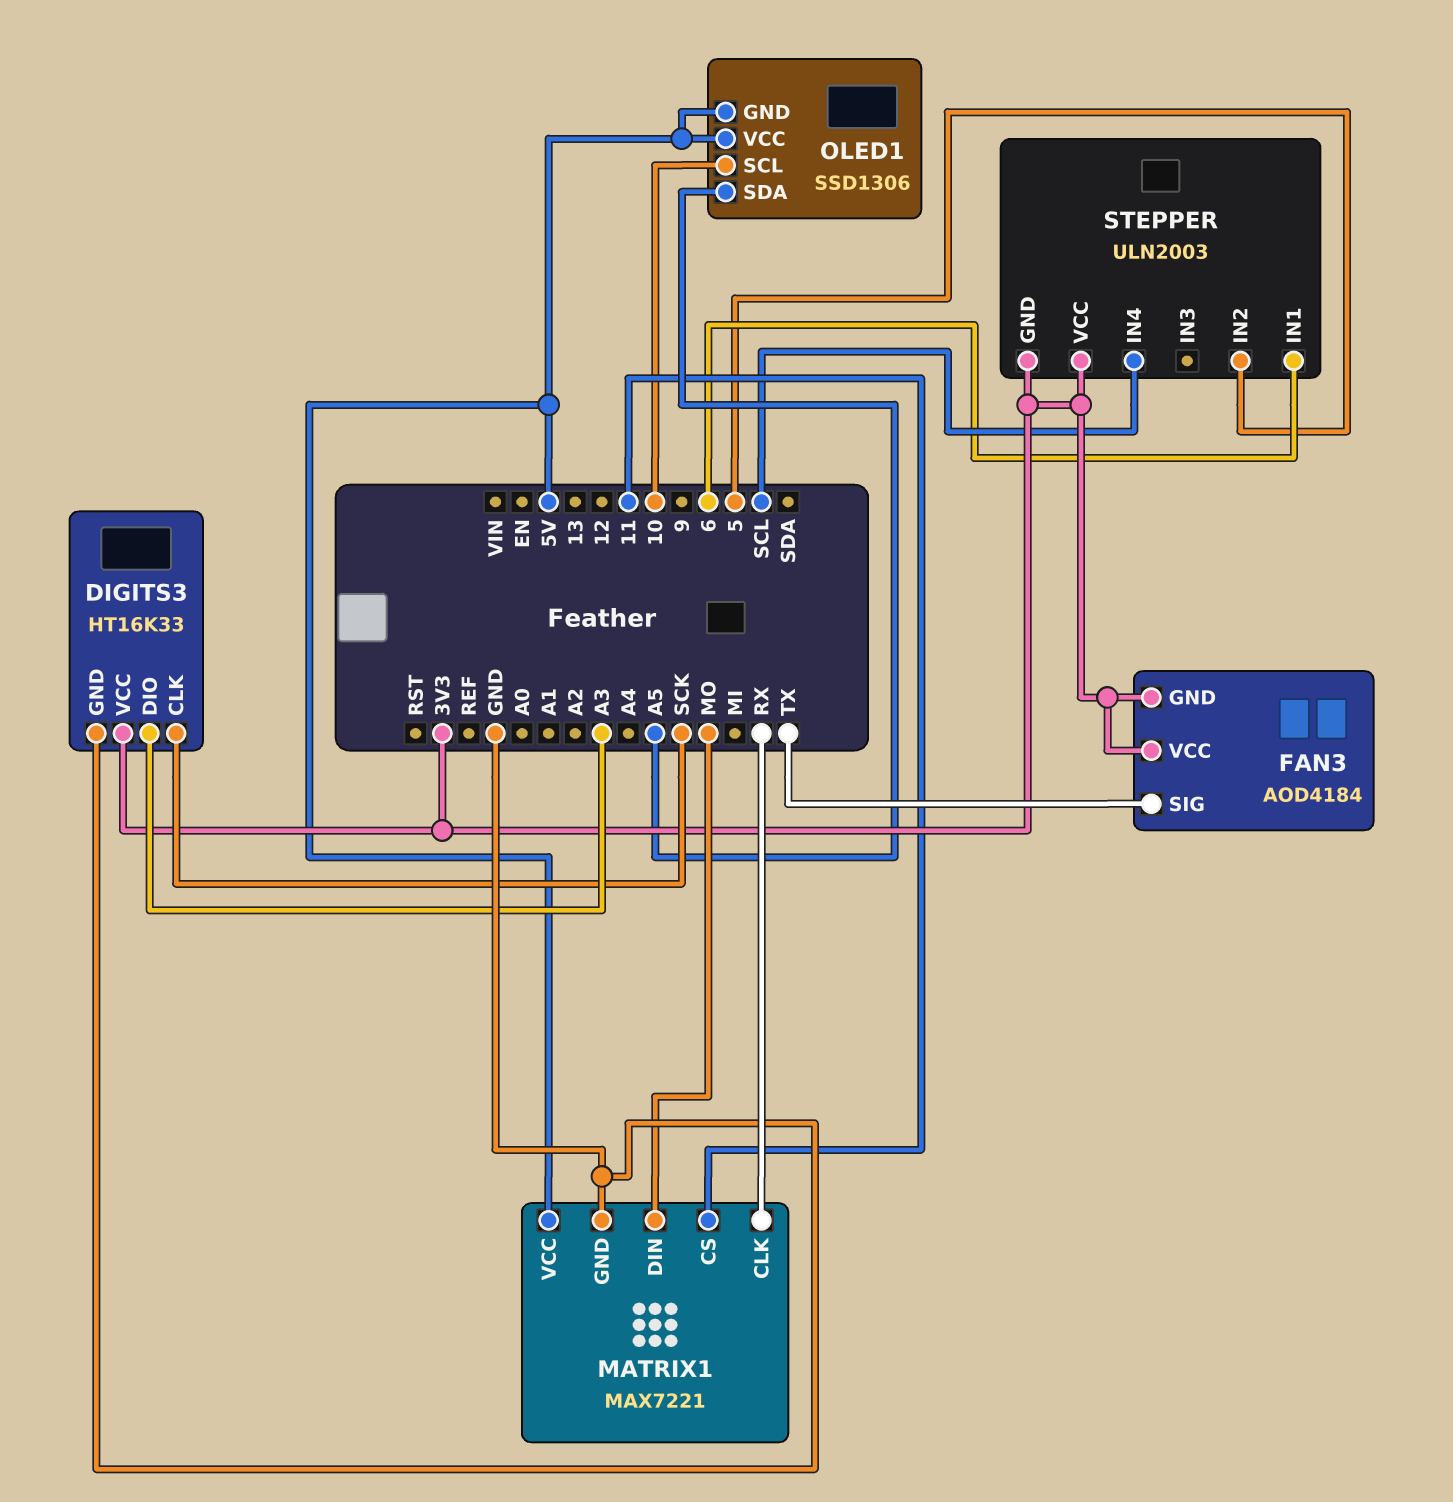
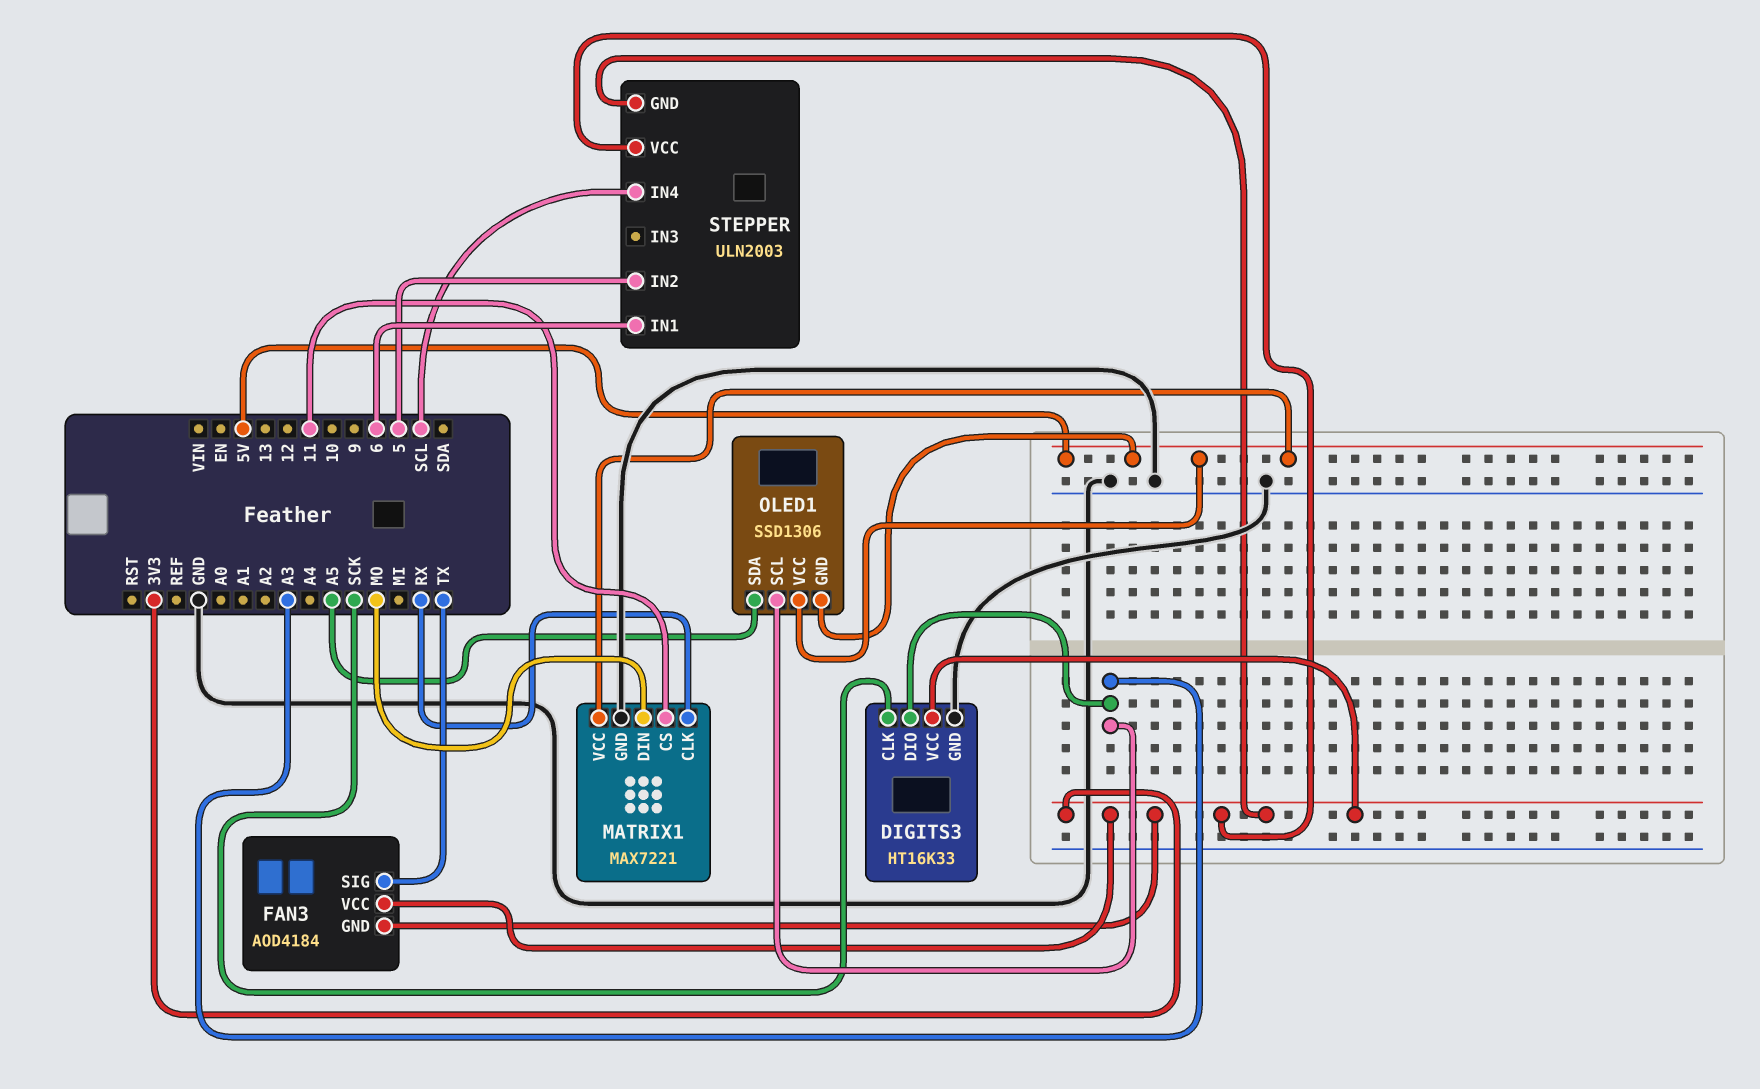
OLED1 pin SCL: 10 -> A3

